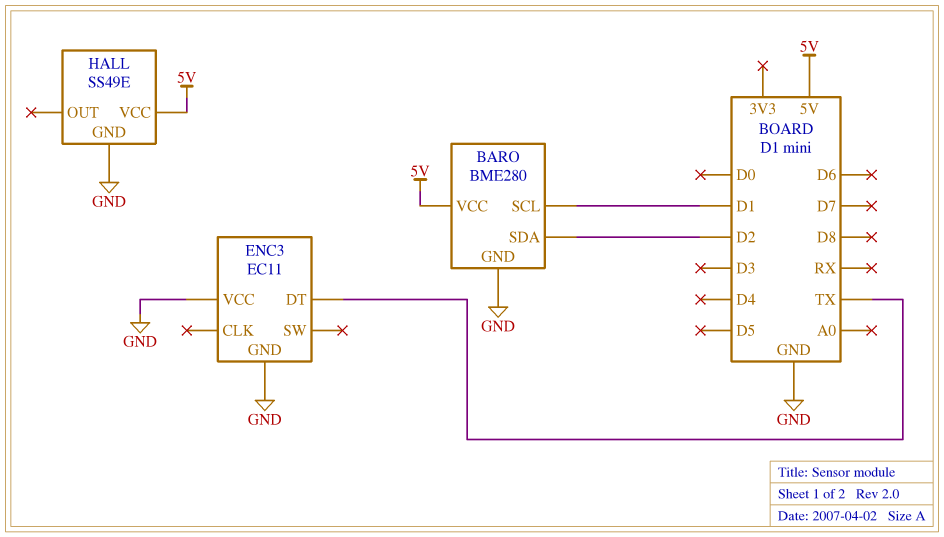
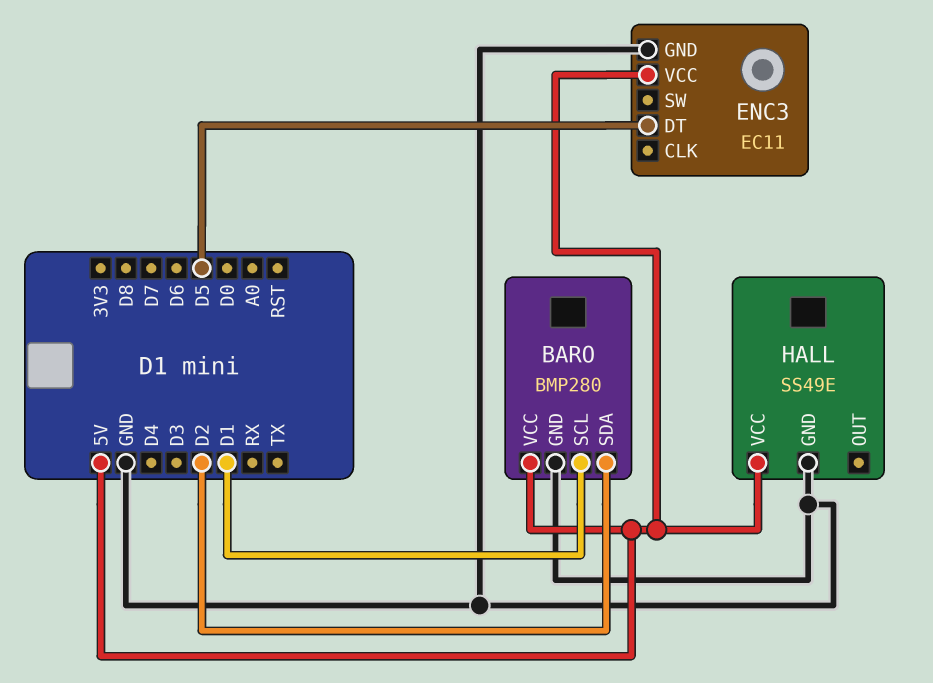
BARO: BME280 -> BMP280
ENC3 pin DT: TX -> D5
ENC3 pin VCC: GND -> 5V

